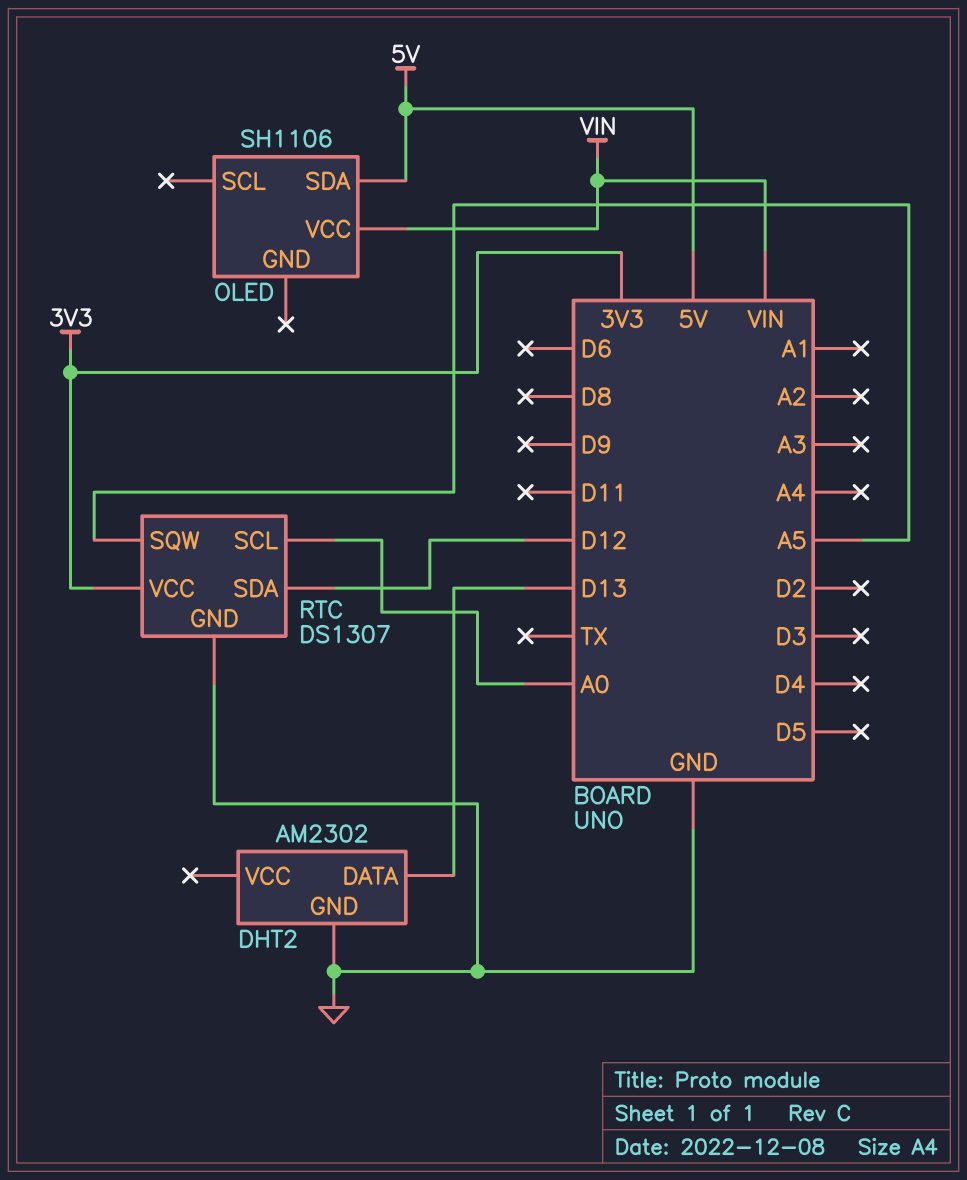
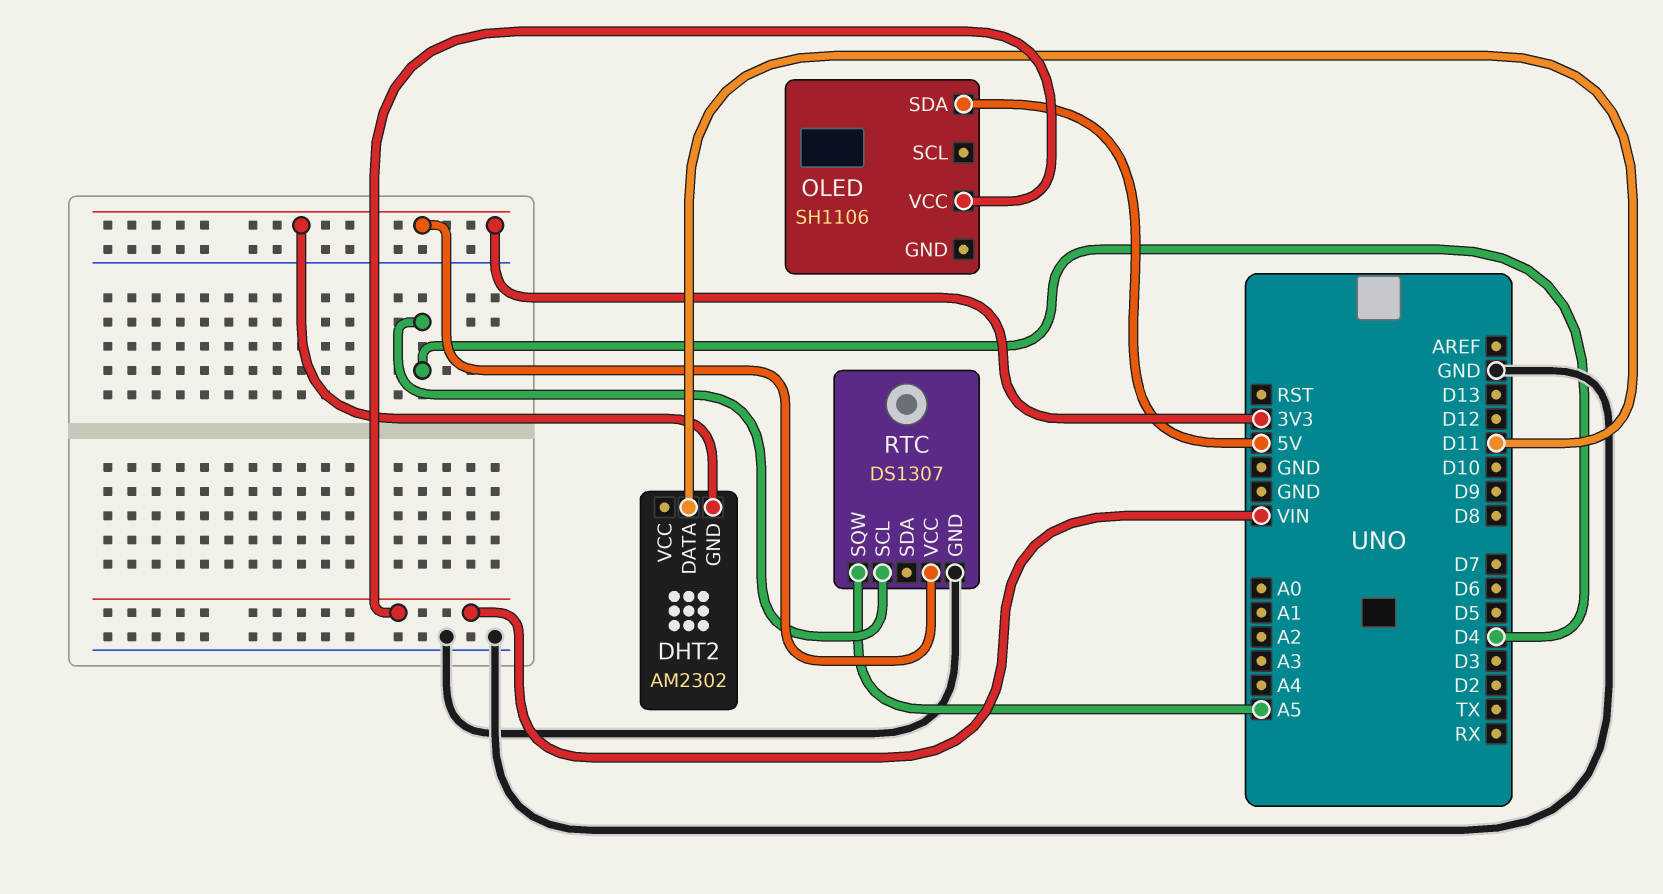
DHT2 pin DATA: D13 -> D11
DHT2 pin GND: GND -> 3V3
RTC pin SCL: A0 -> D4
RTC pin SDA: D12 -> none

